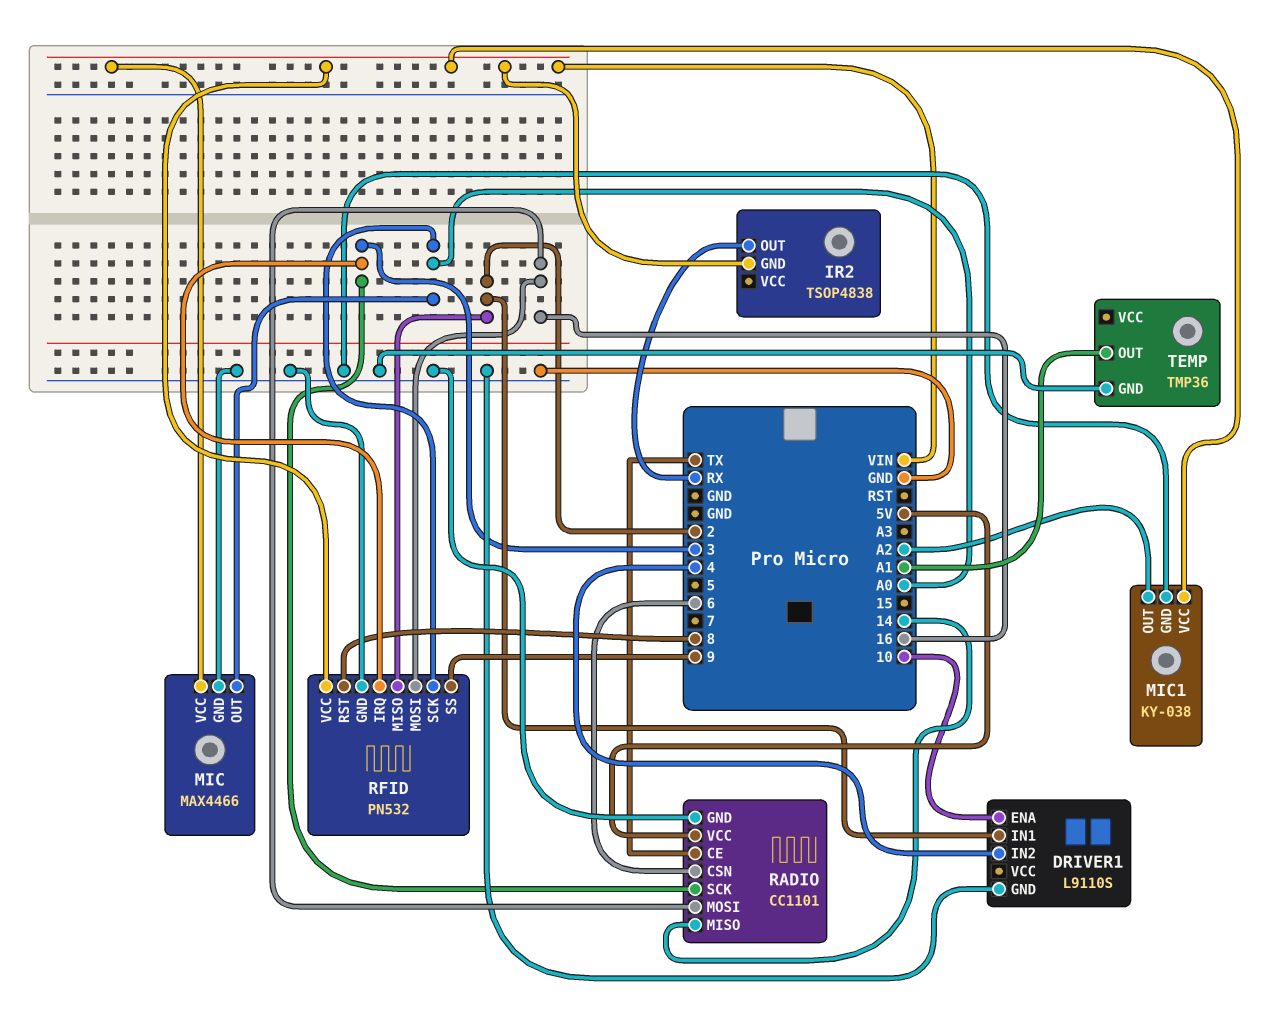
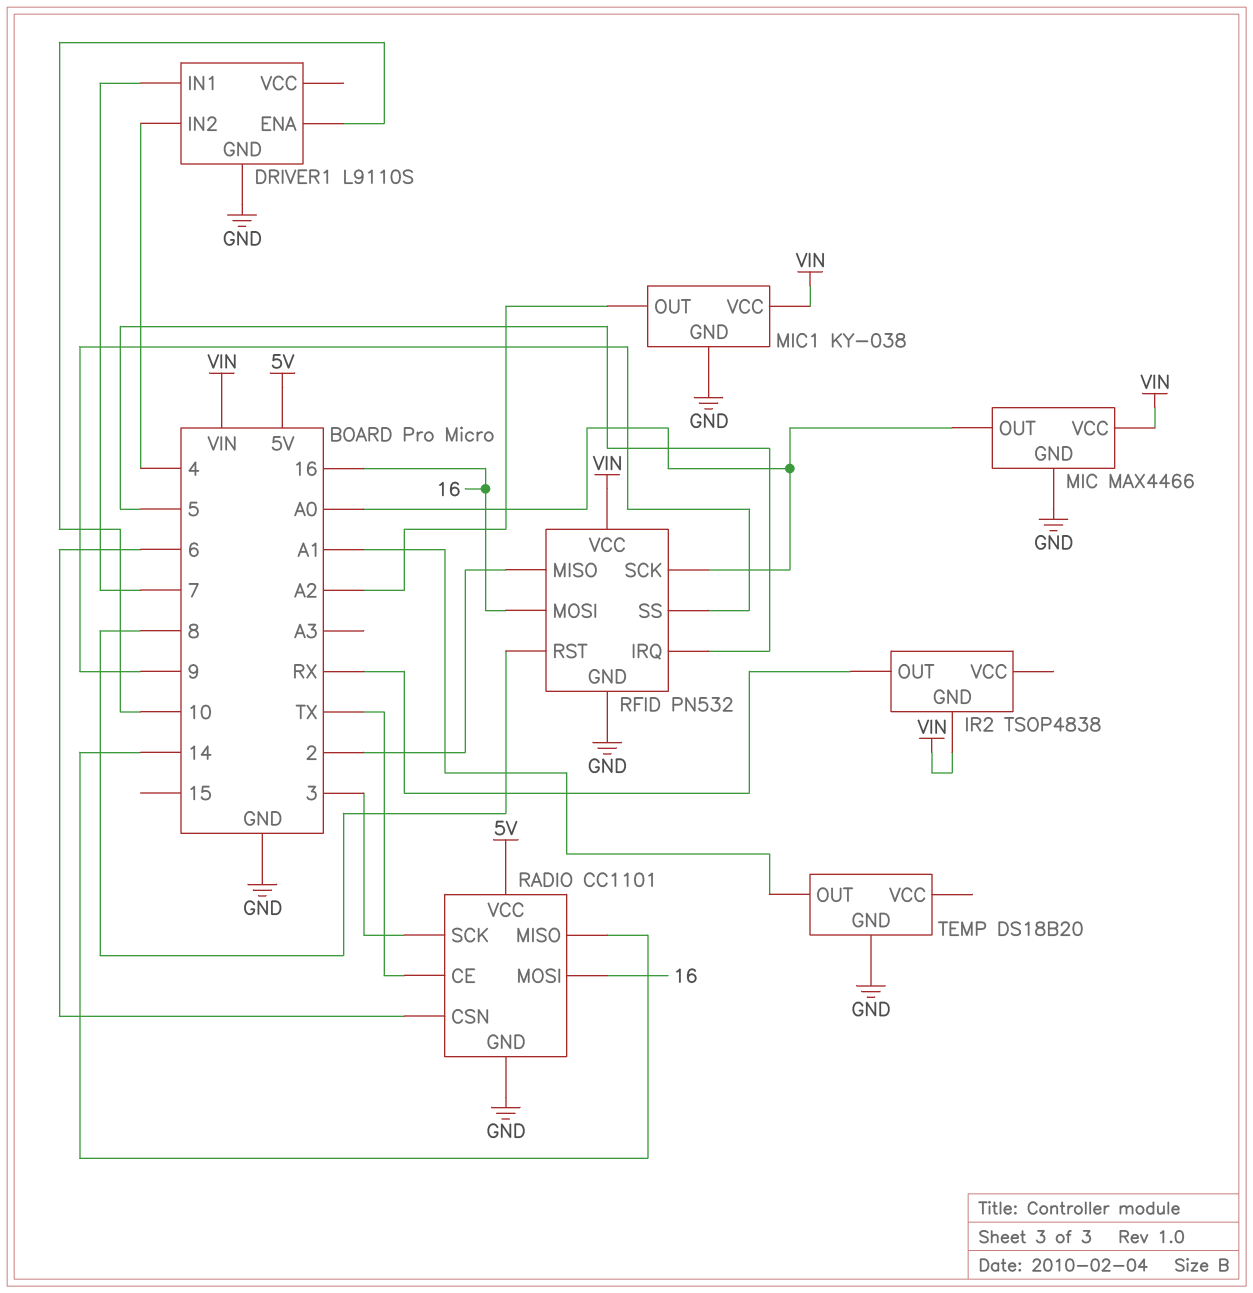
DRIVER1 pin IN1: 2 -> 7
RFID pin IRQ: 3 -> 5
TEMP: TMP36 -> DS18B20

